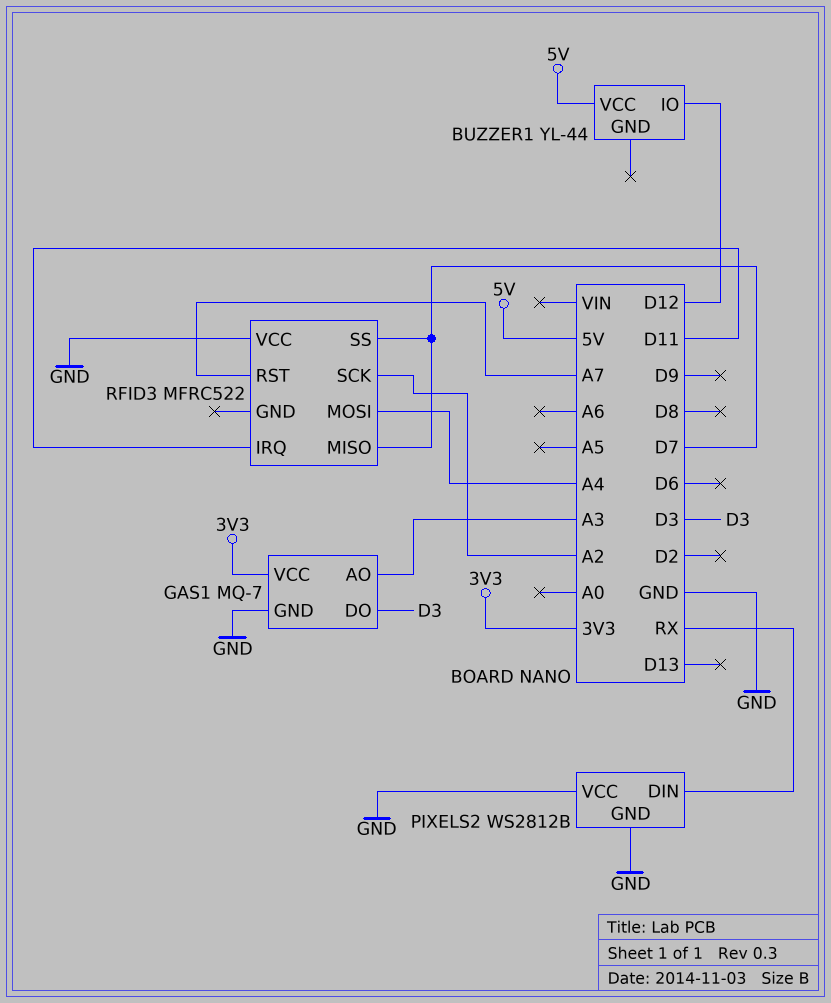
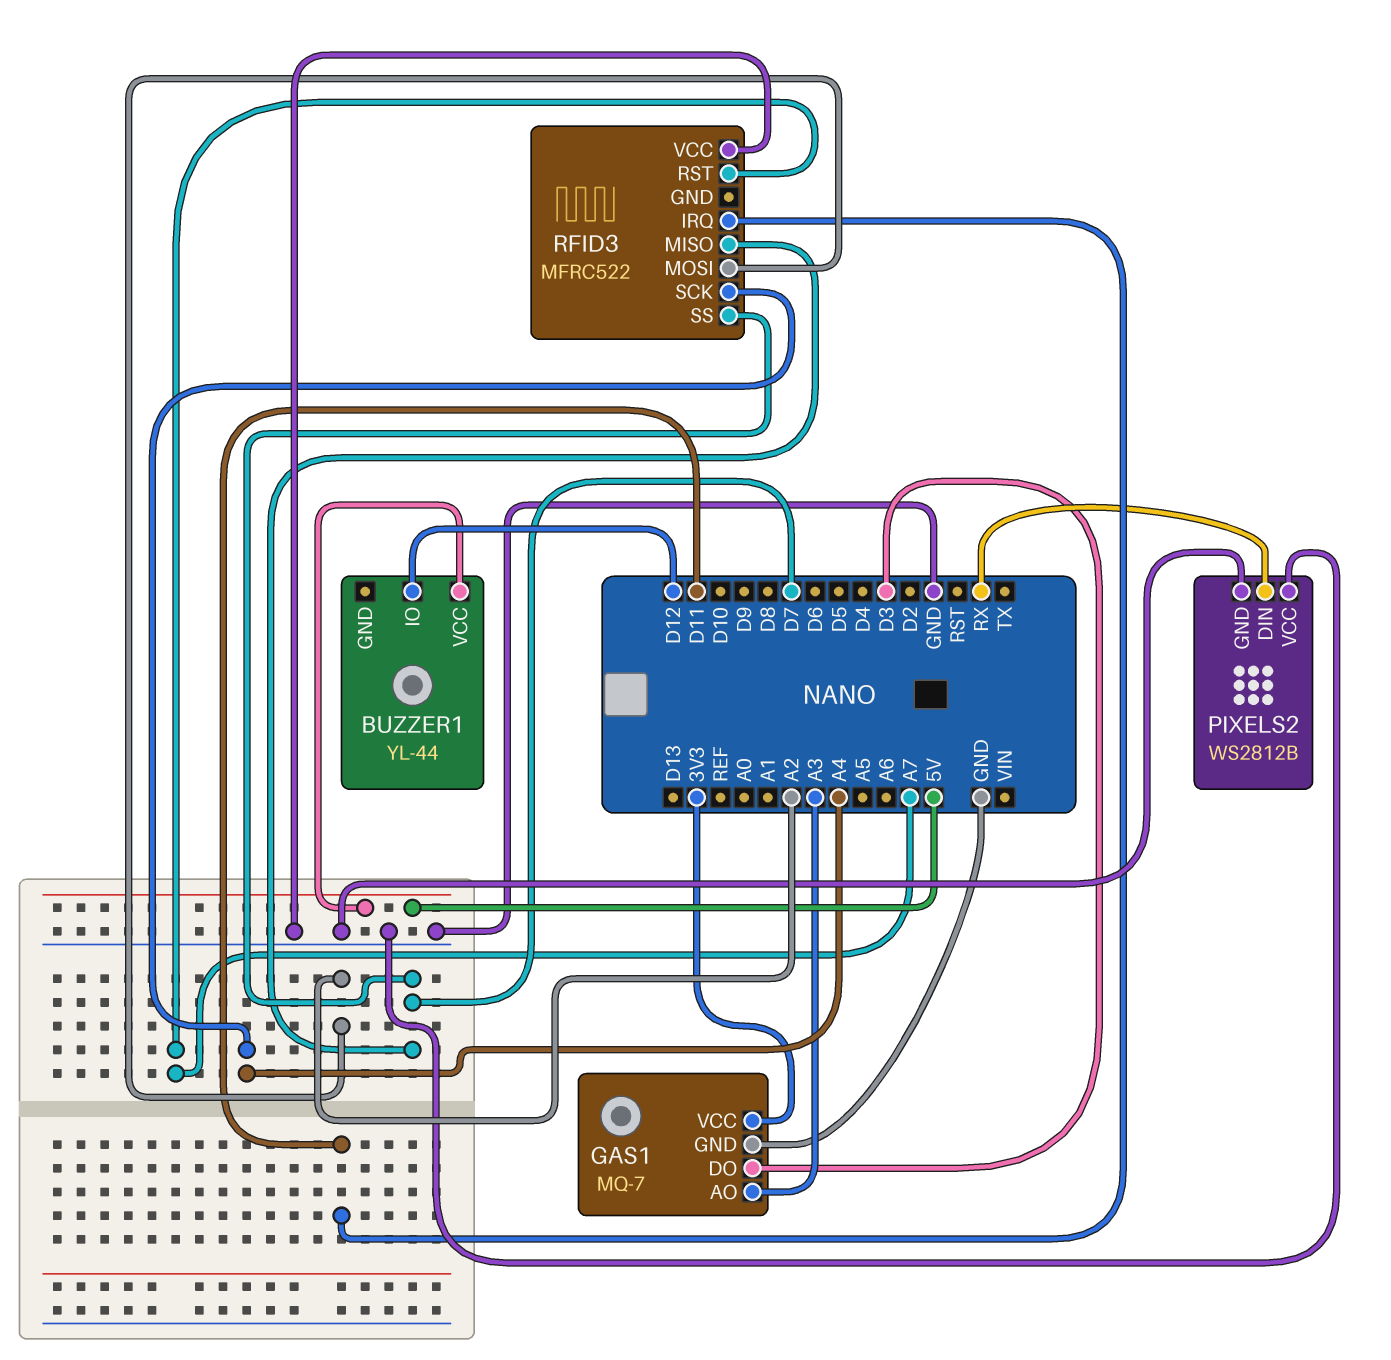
RFID3 pin MOSI: A4 -> A2
RFID3 pin SCK: A2 -> A4

